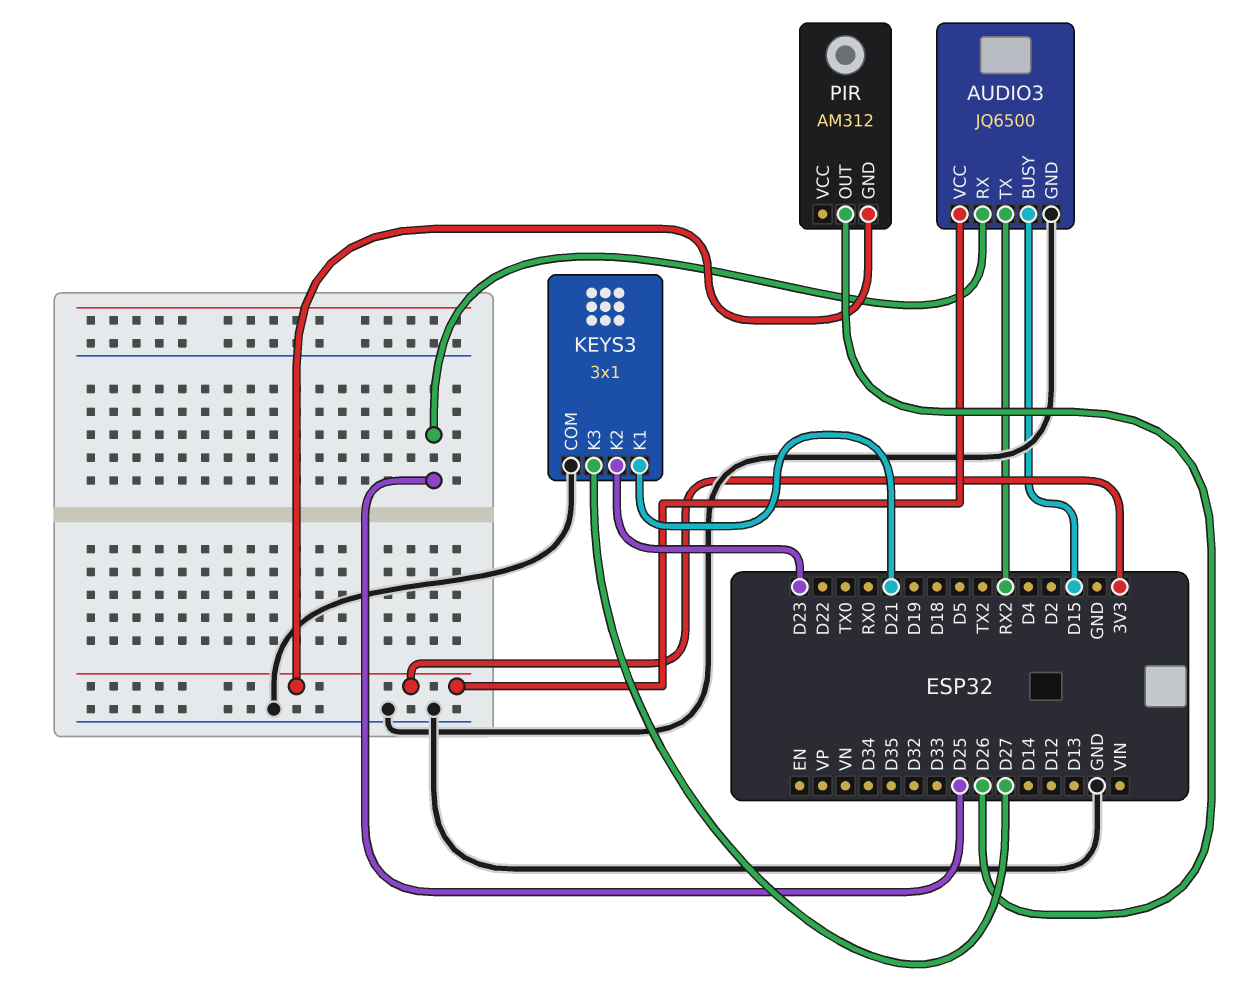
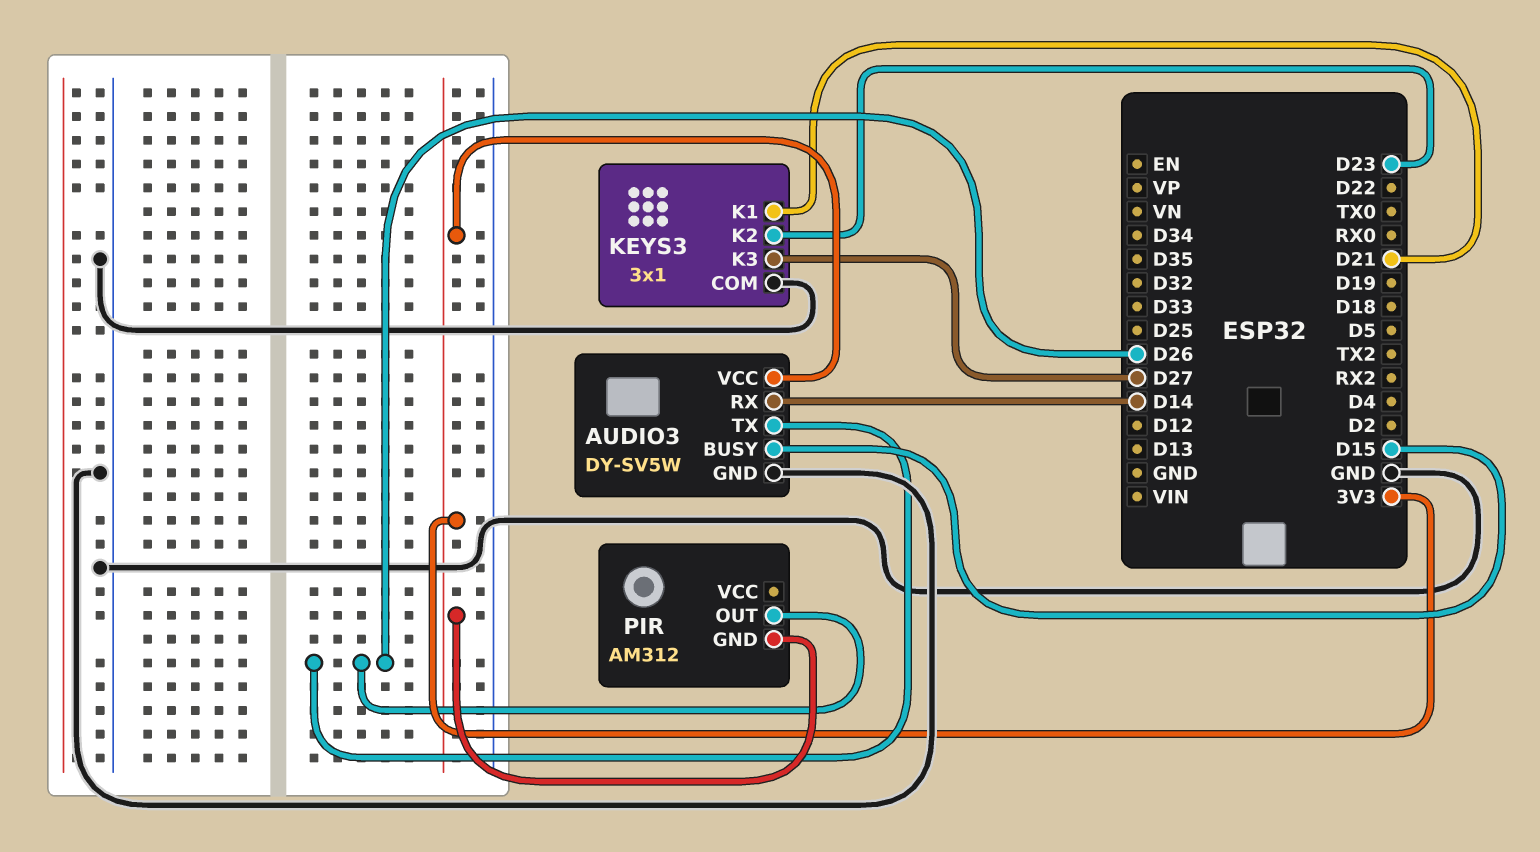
AUDIO3: JQ6500 -> DY-SV5W
AUDIO3 pin RX: D25 -> D14
AUDIO3 pin TX: RX2 -> D26

